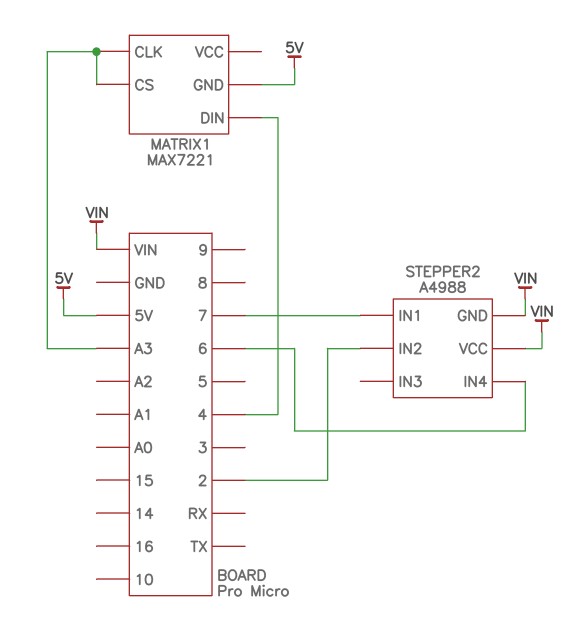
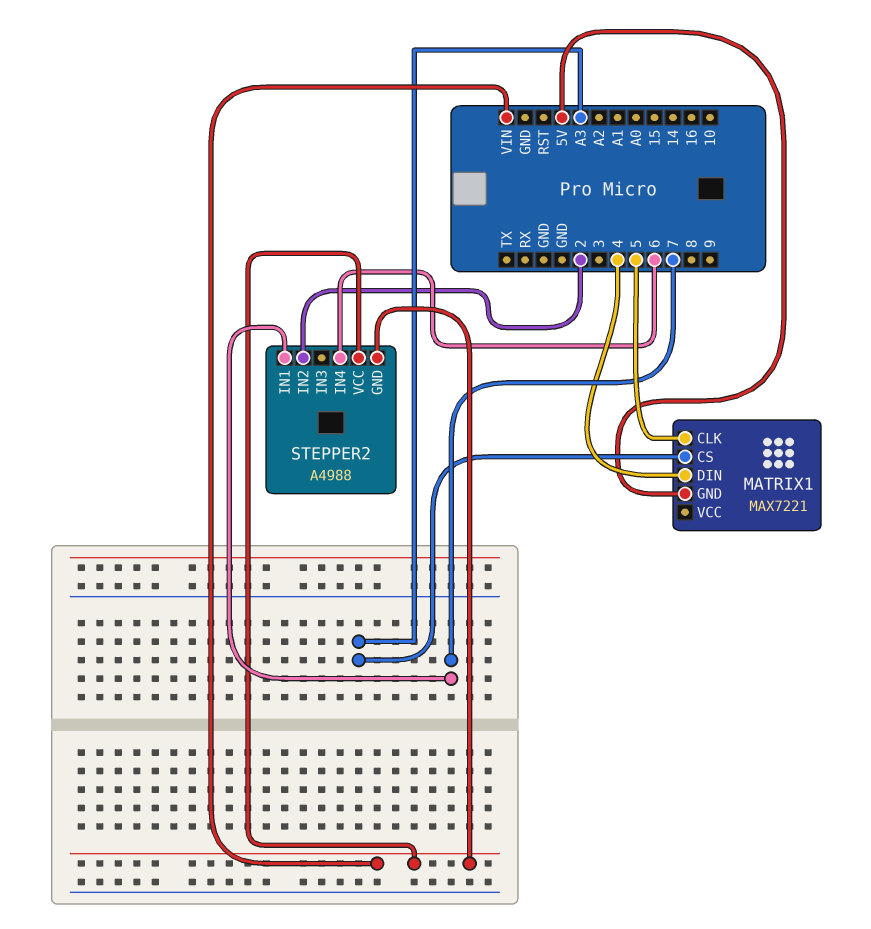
MATRIX1 pin CLK: A3 -> 5

